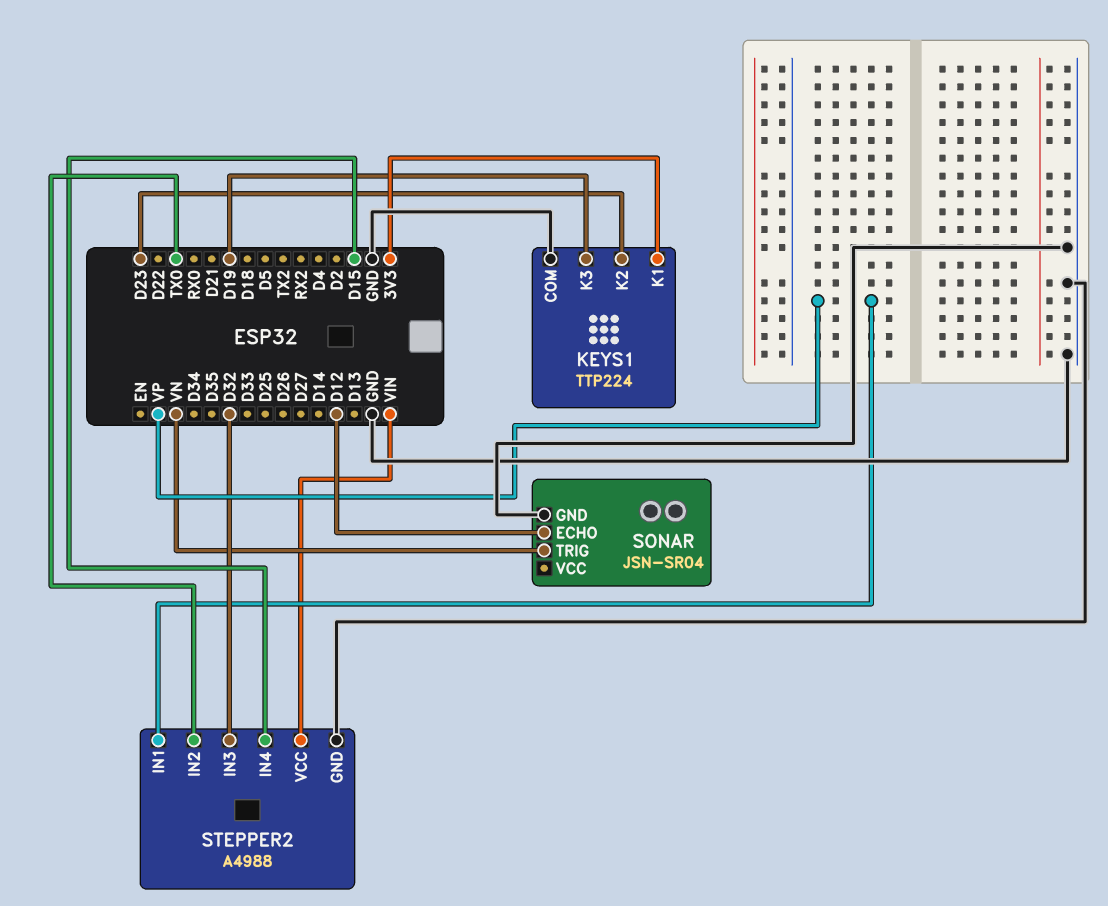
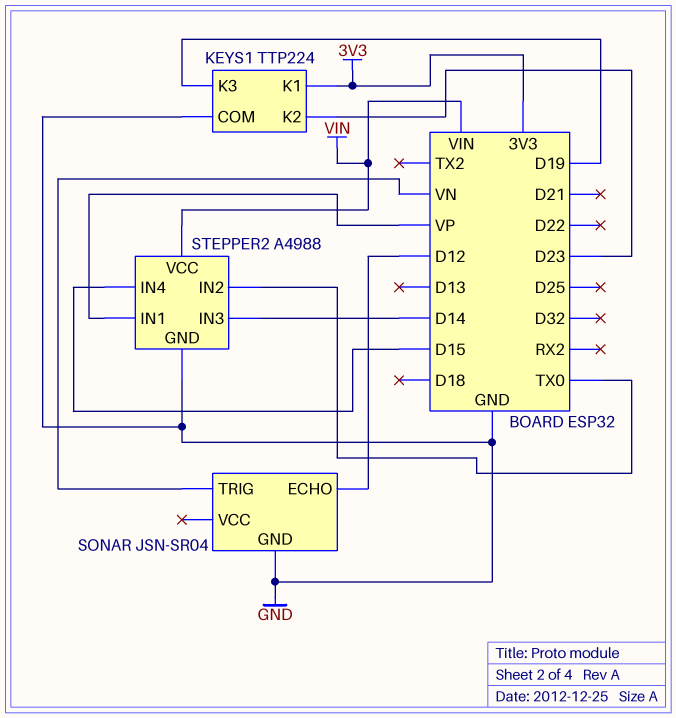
STEPPER2 pin IN3: D32 -> D14

